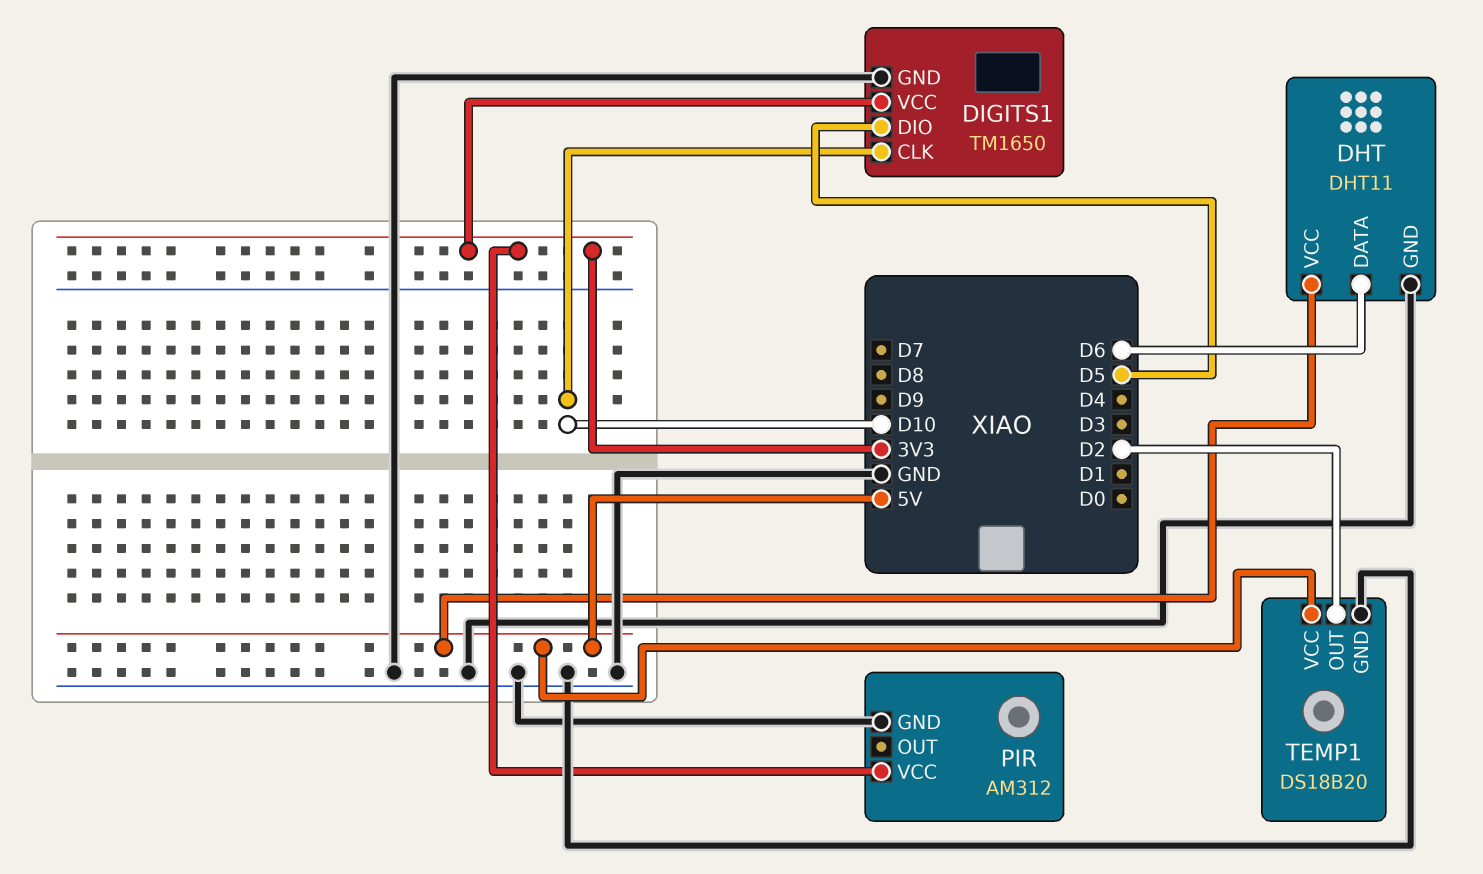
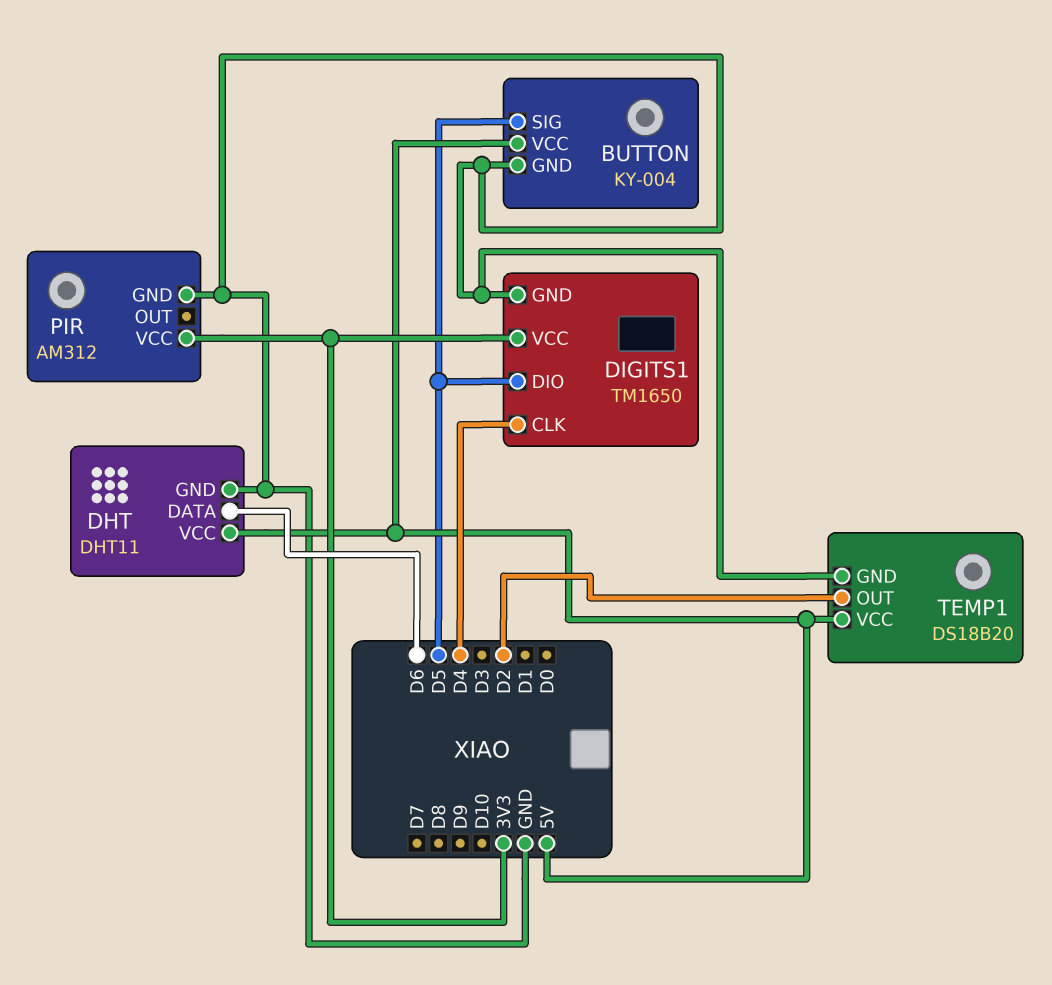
BUTTON: none -> KY-004
BUTTON pin GND: none -> GND
BUTTON pin SIG: none -> D5
BUTTON pin VCC: none -> 5V
DIGITS1 pin CLK: D10 -> D4

